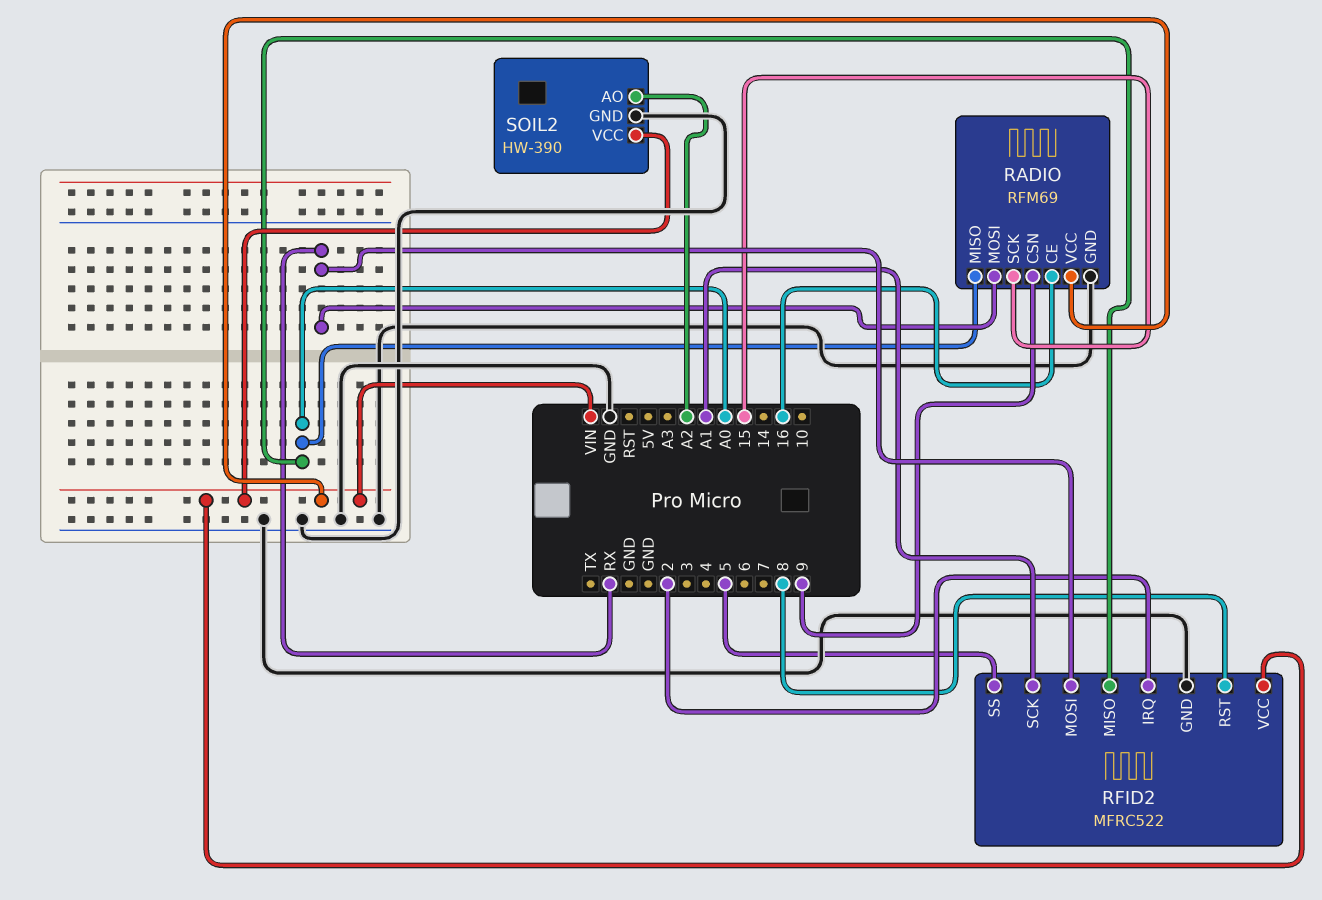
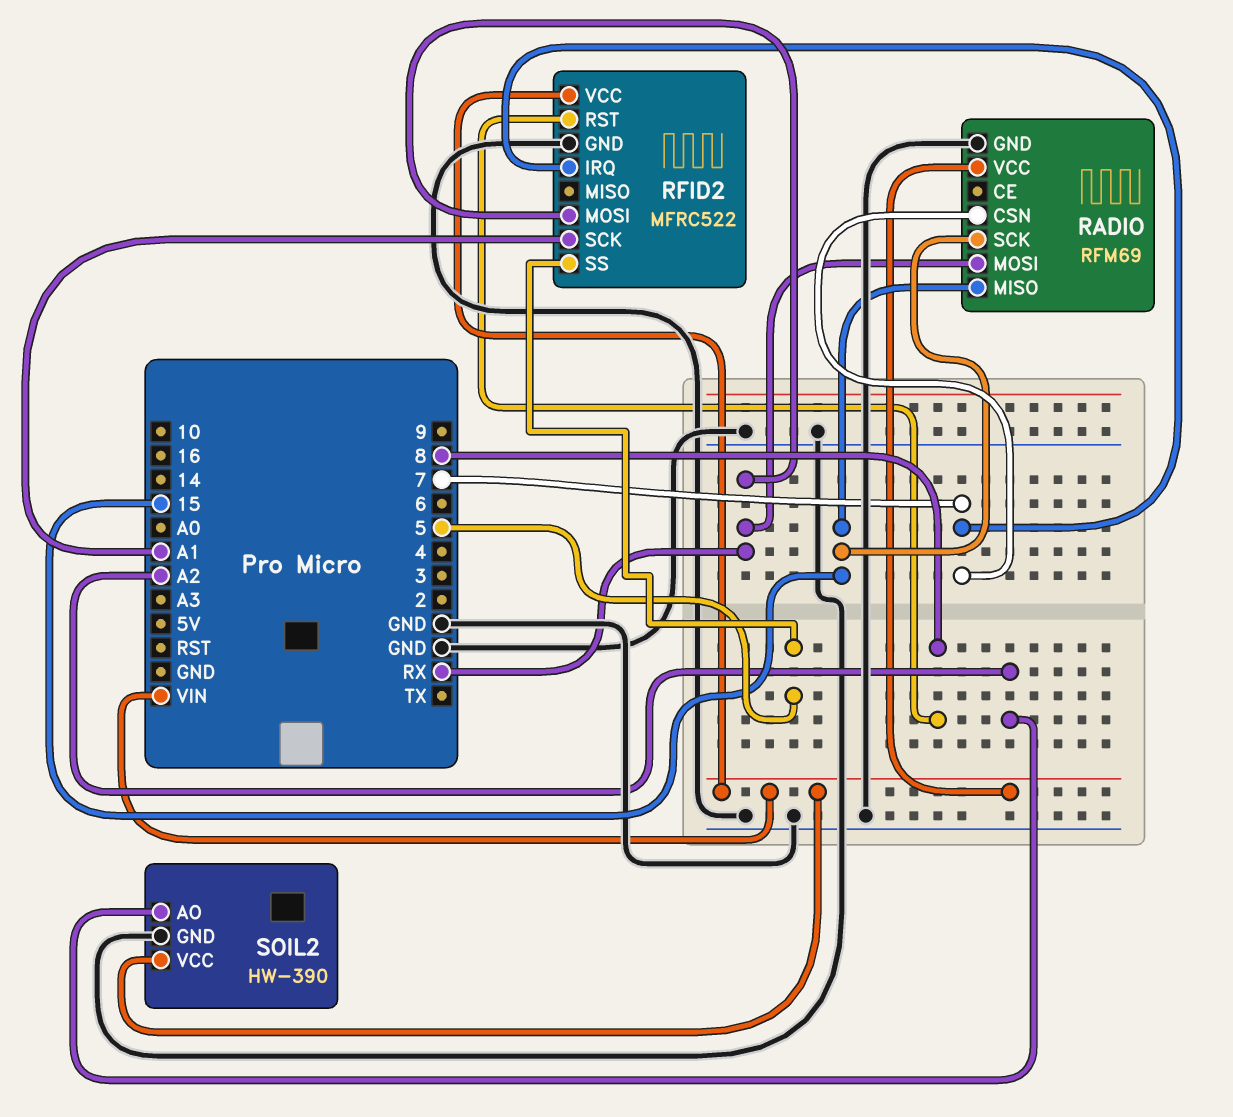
RADIO pin CE: 16 -> none
RADIO pin CSN: 9 -> 7
RADIO pin MISO: A0 -> 15
RFID2 pin IRQ: 2 -> 7
RFID2 pin MISO: A0 -> none

